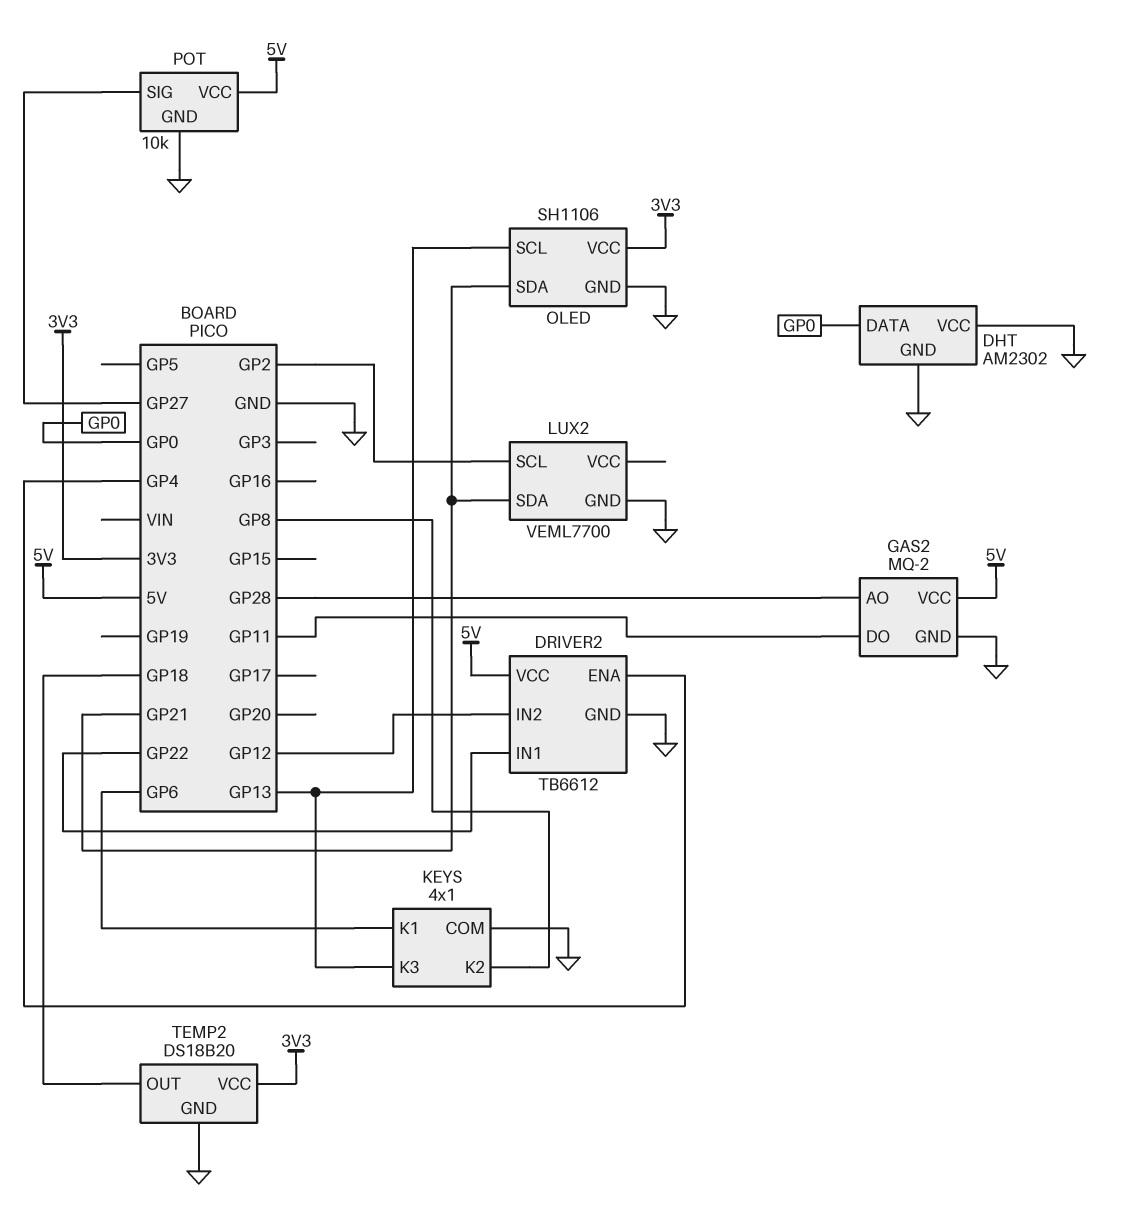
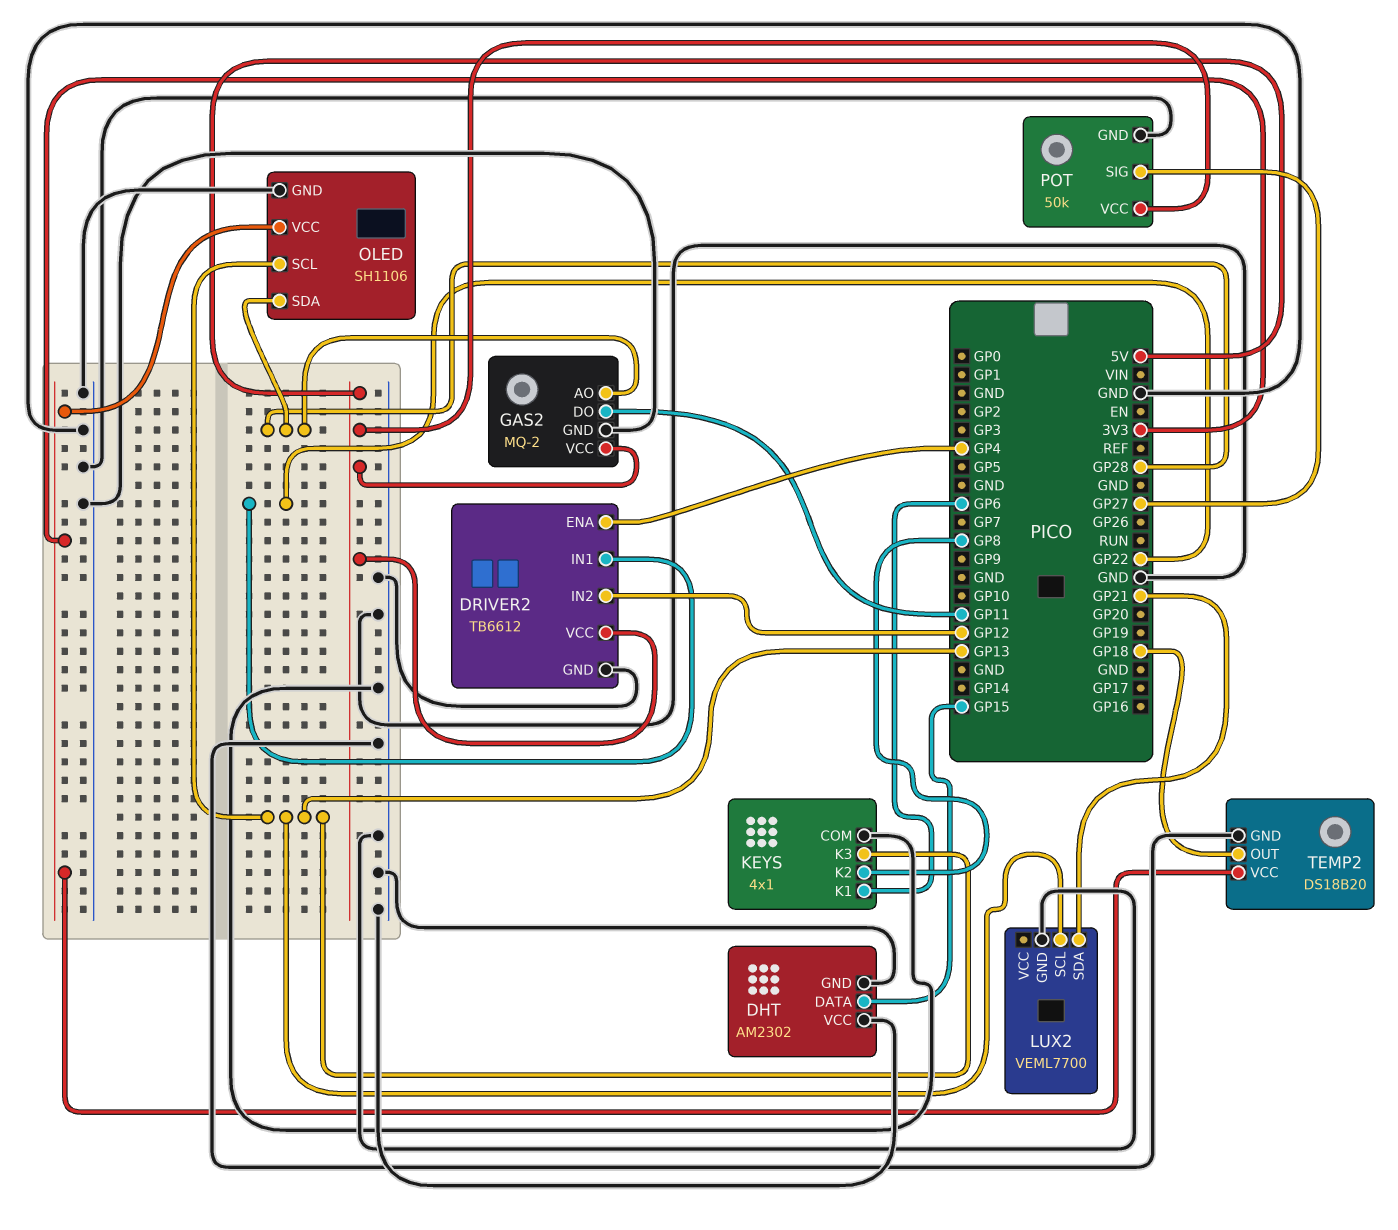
DHT pin DATA: GP0 -> GP15
LUX2 pin SCL: GP2 -> GP13
OLED pin SDA: GP21 -> GP28
POT: 10k -> 50k

